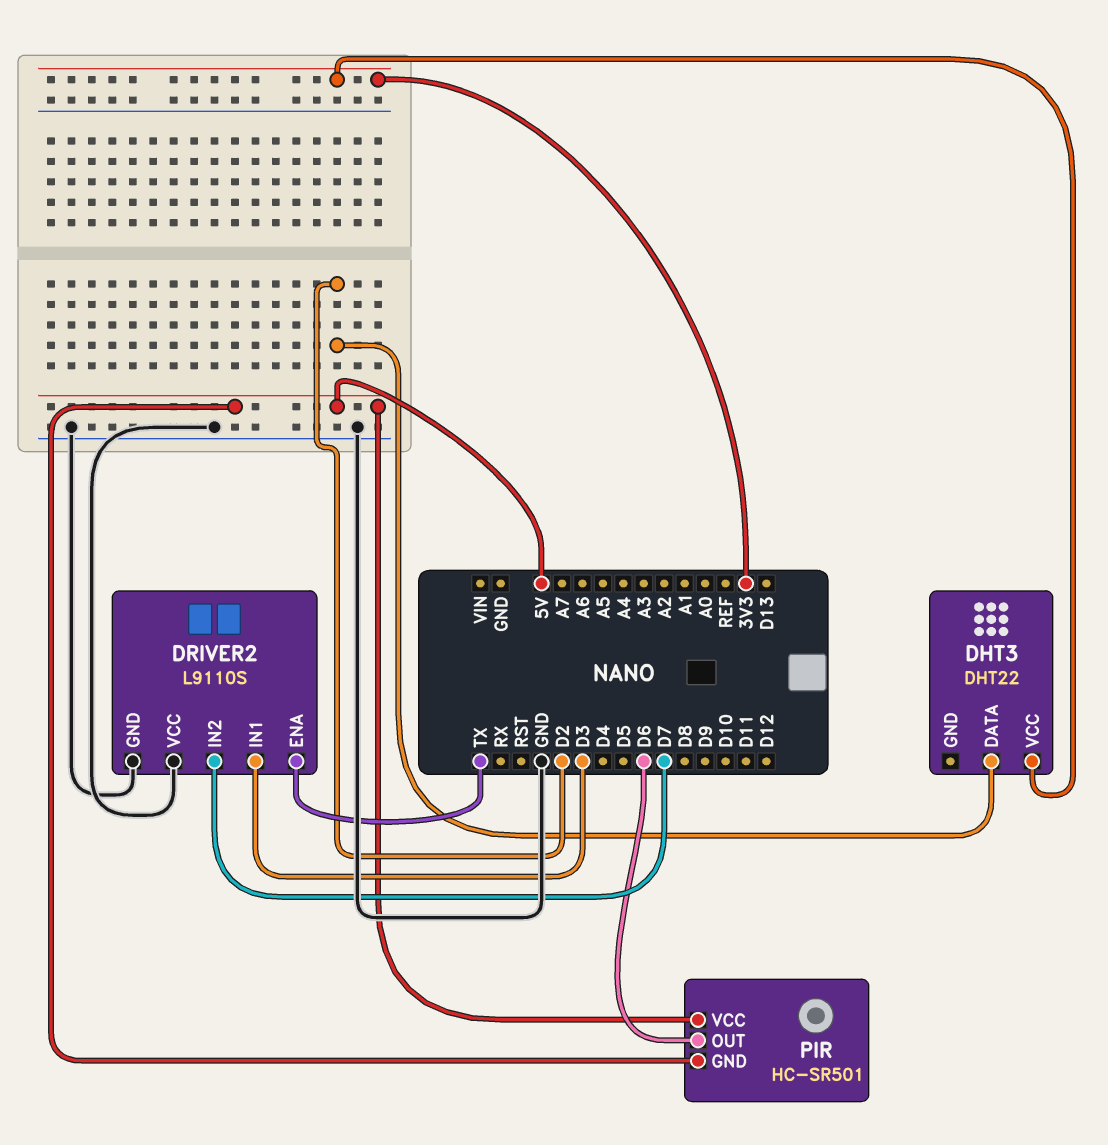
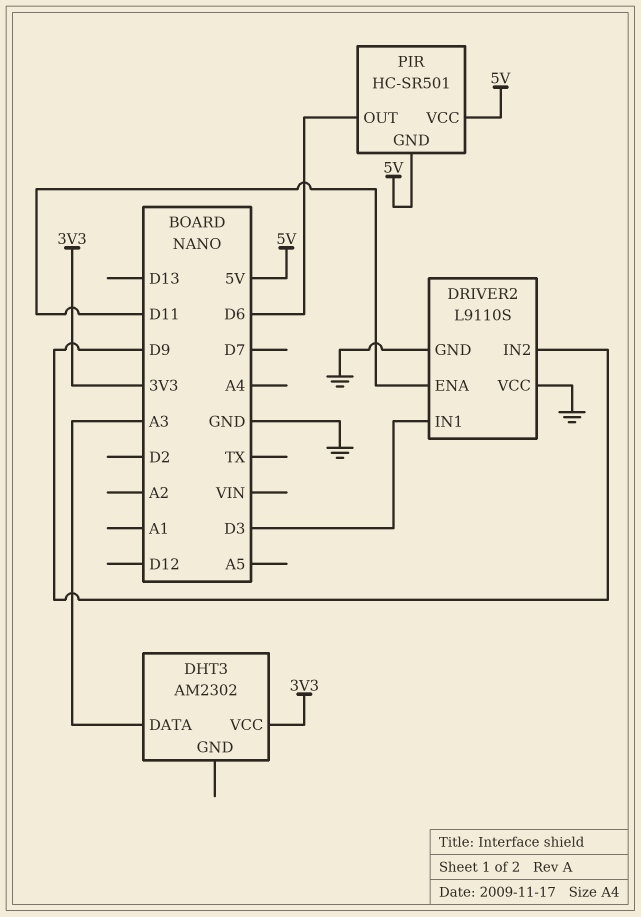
DHT3: DHT22 -> AM2302
DHT3 pin DATA: D2 -> A3
DRIVER2 pin ENA: TX -> D11
DRIVER2 pin IN2: D7 -> D9

